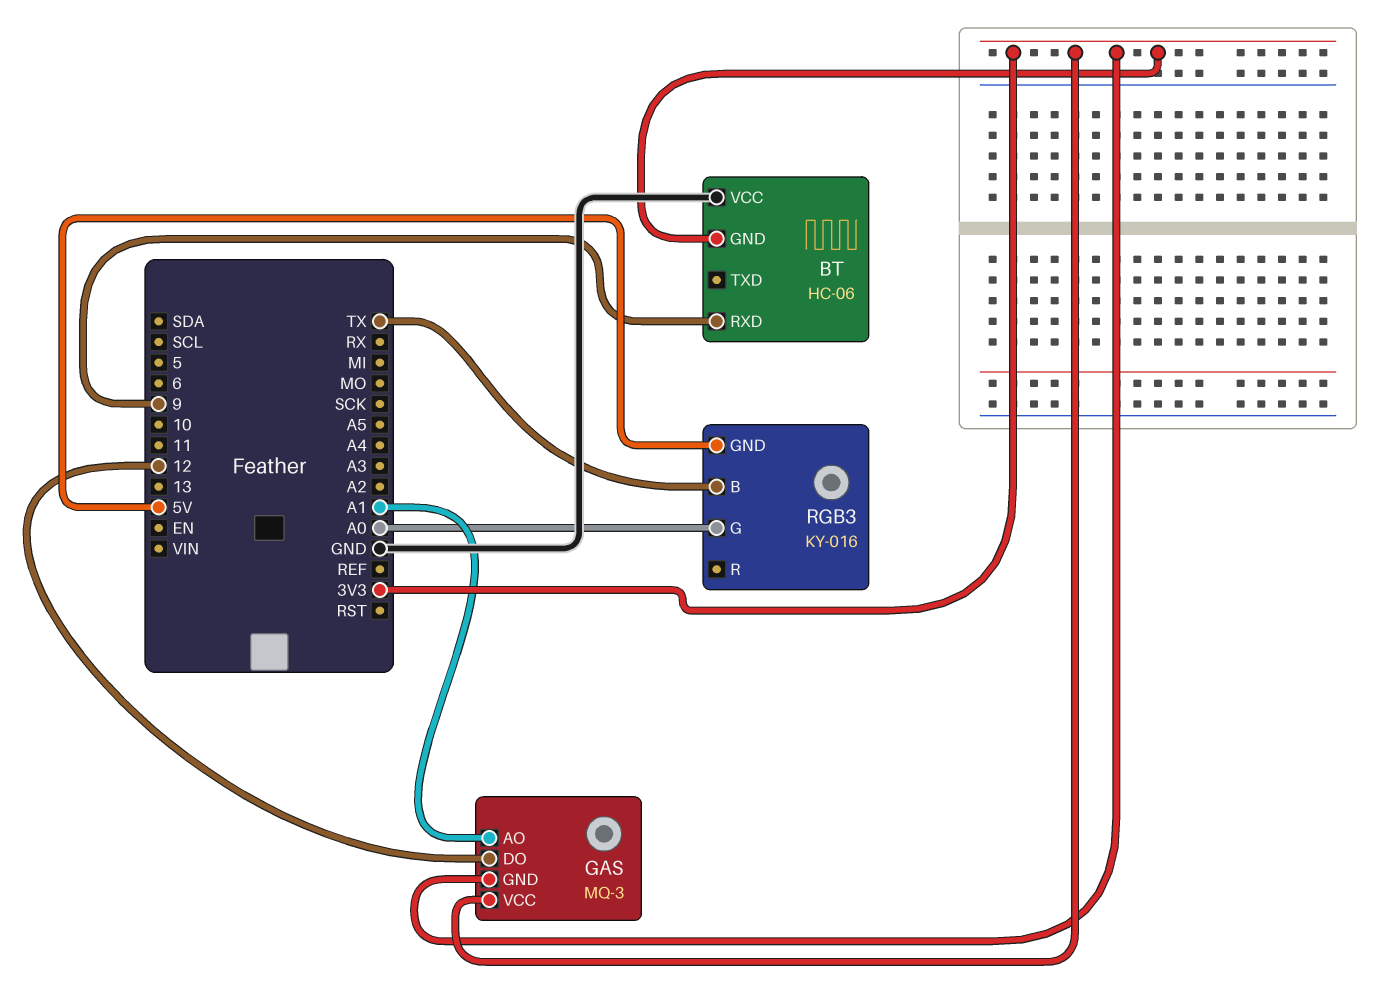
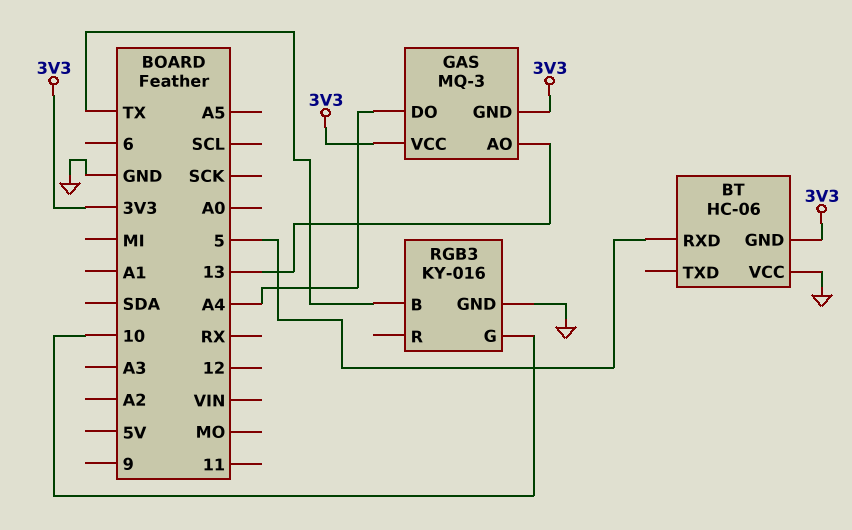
BT pin RXD: 9 -> 5
GAS pin AO: A1 -> 13
GAS pin DO: 12 -> A4
RGB3 pin G: A0 -> 10
RGB3 pin GND: 5V -> GND

